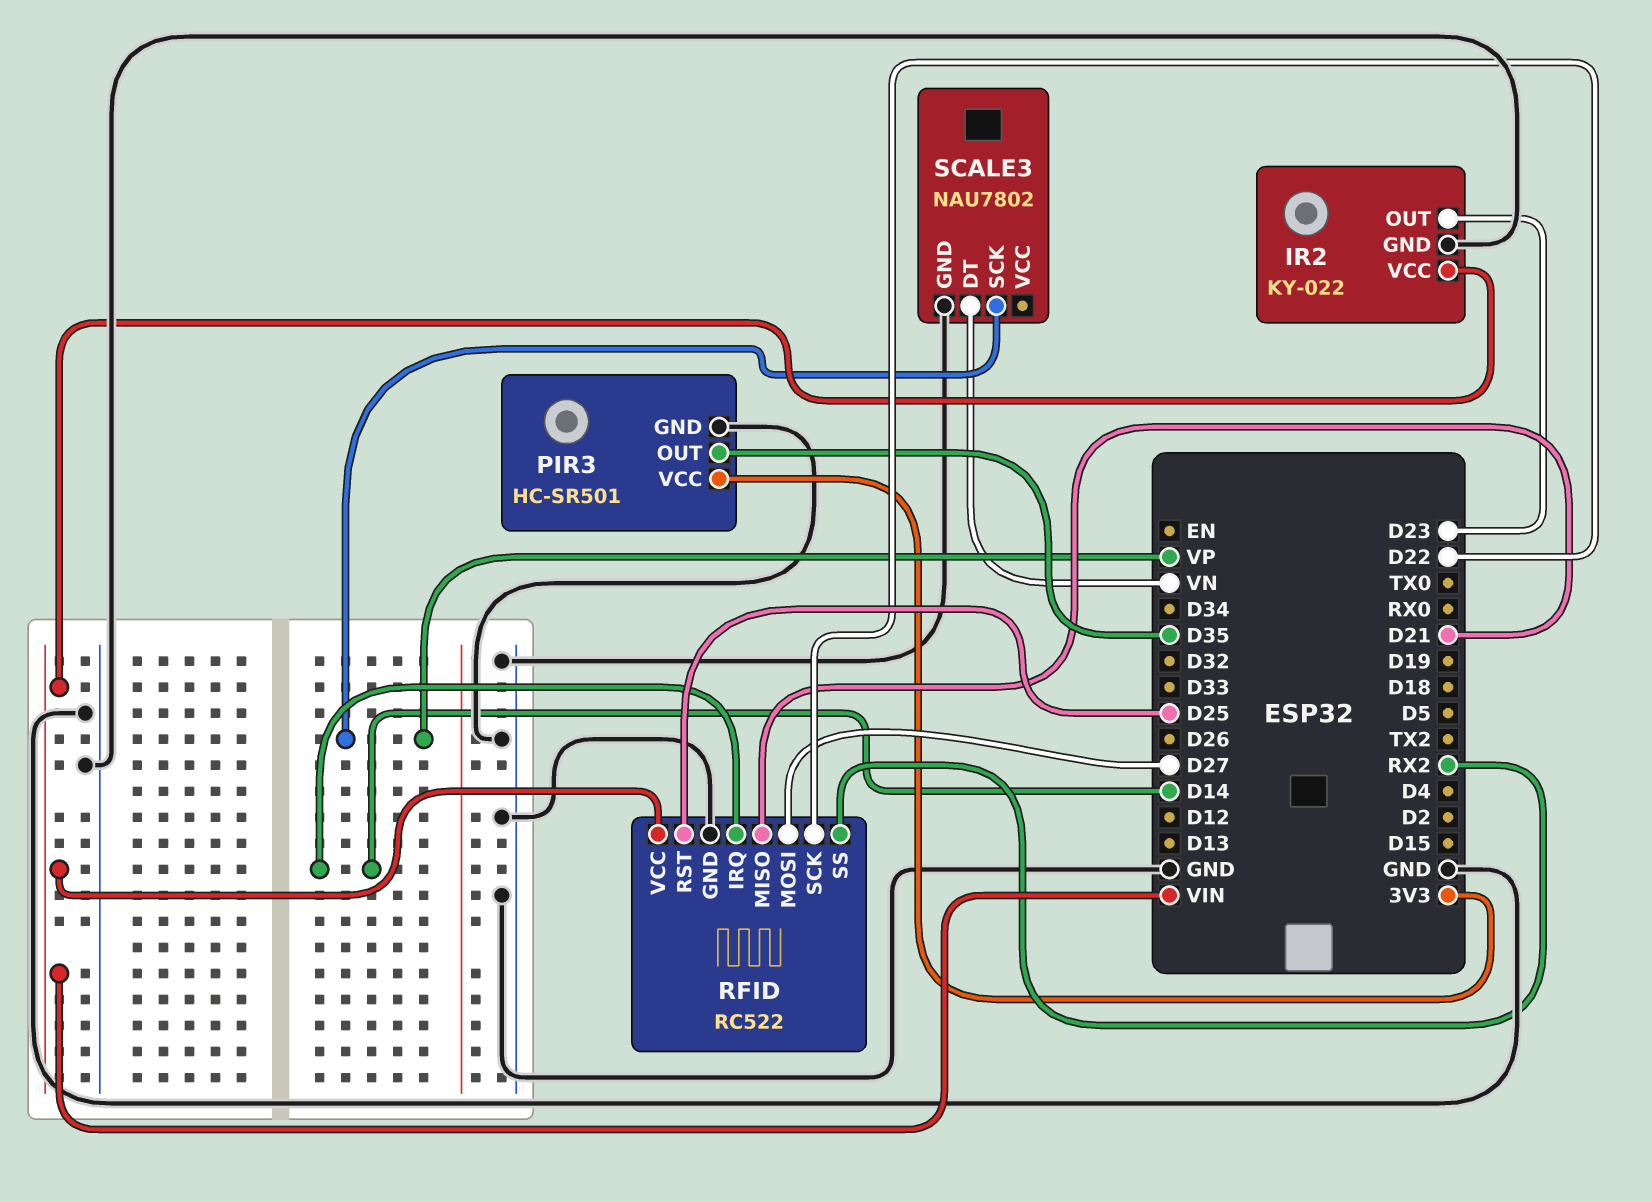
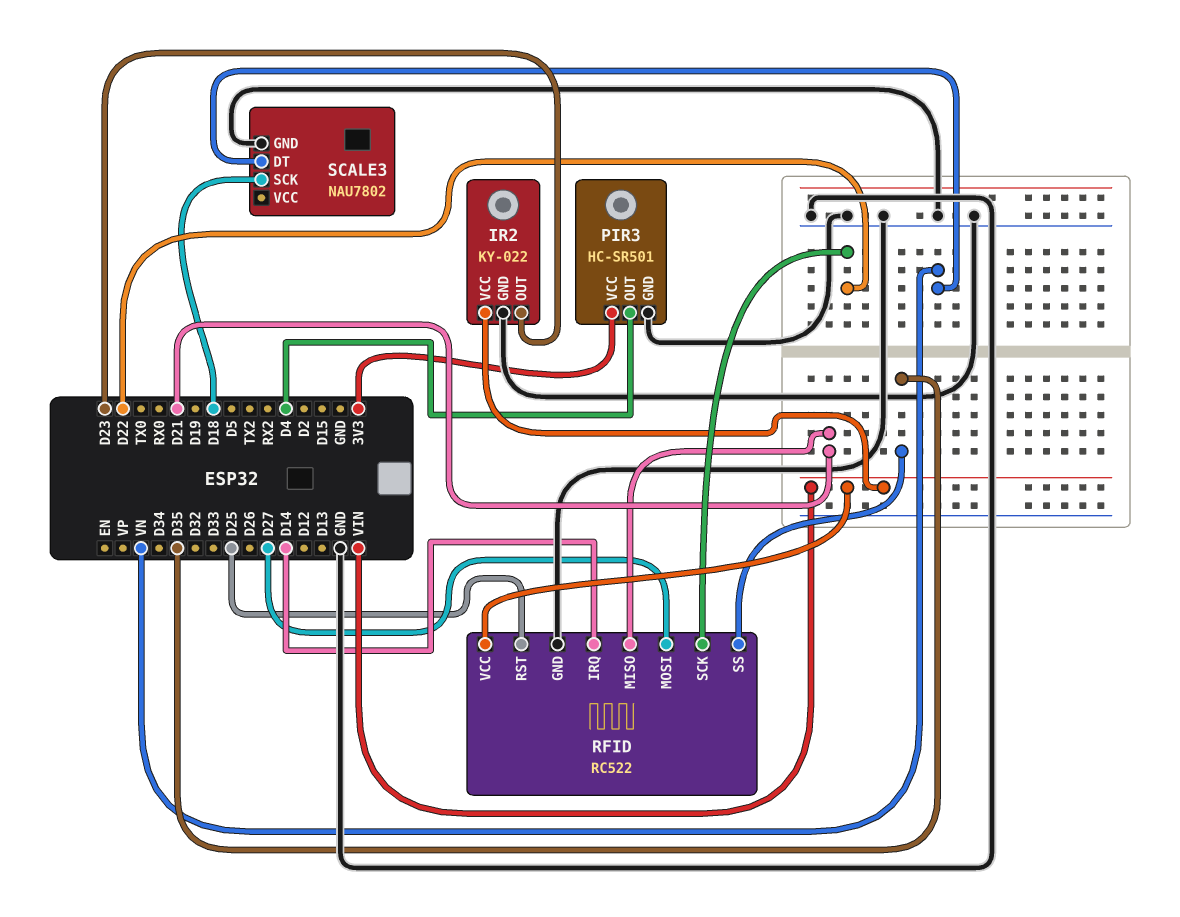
PIR3 pin OUT: D35 -> D4
RFID pin SS: RX2 -> D35
SCALE3 pin SCK: VP -> D18

